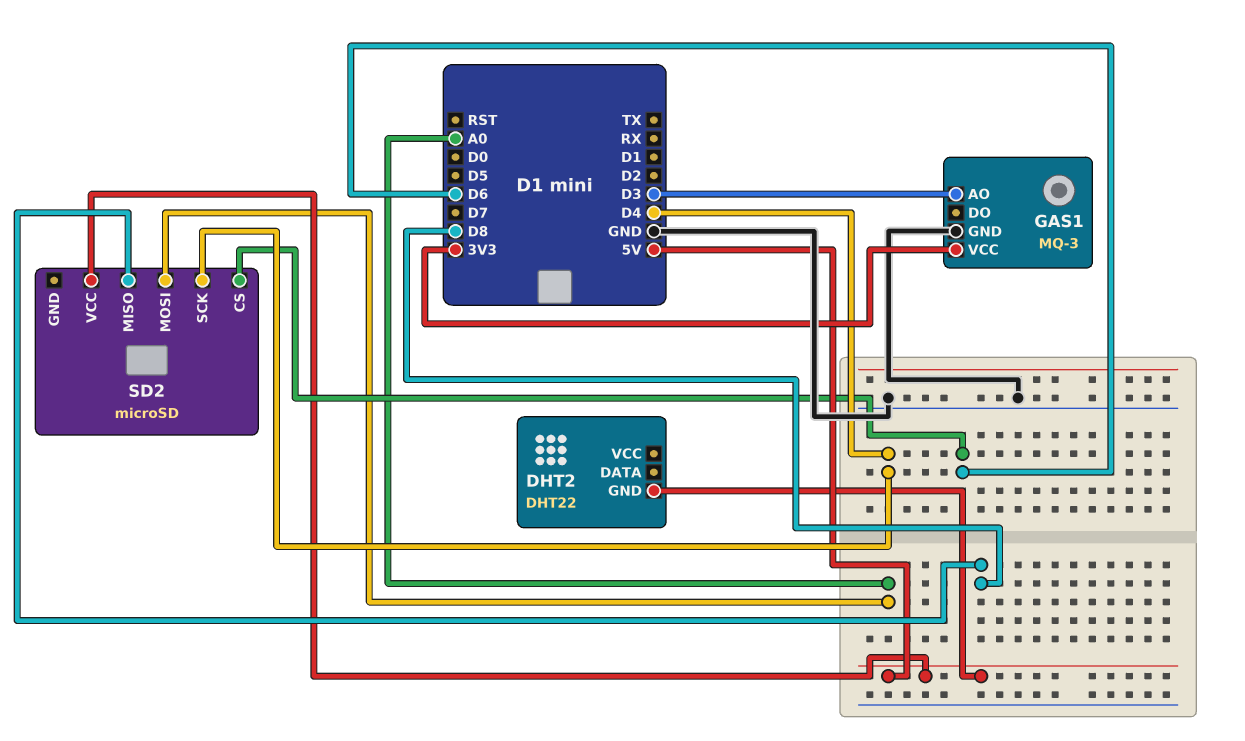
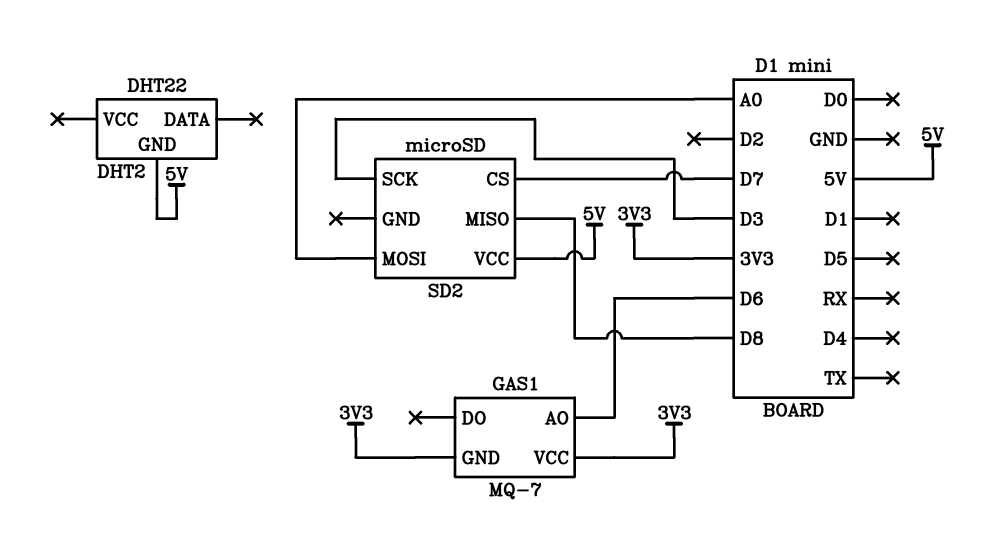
GAS1: MQ-3 -> MQ-7
GAS1 pin AO: D3 -> D6
GAS1 pin GND: GND -> 3V3
SD2 pin CS: D6 -> D7
SD2 pin SCK: D4 -> D3

